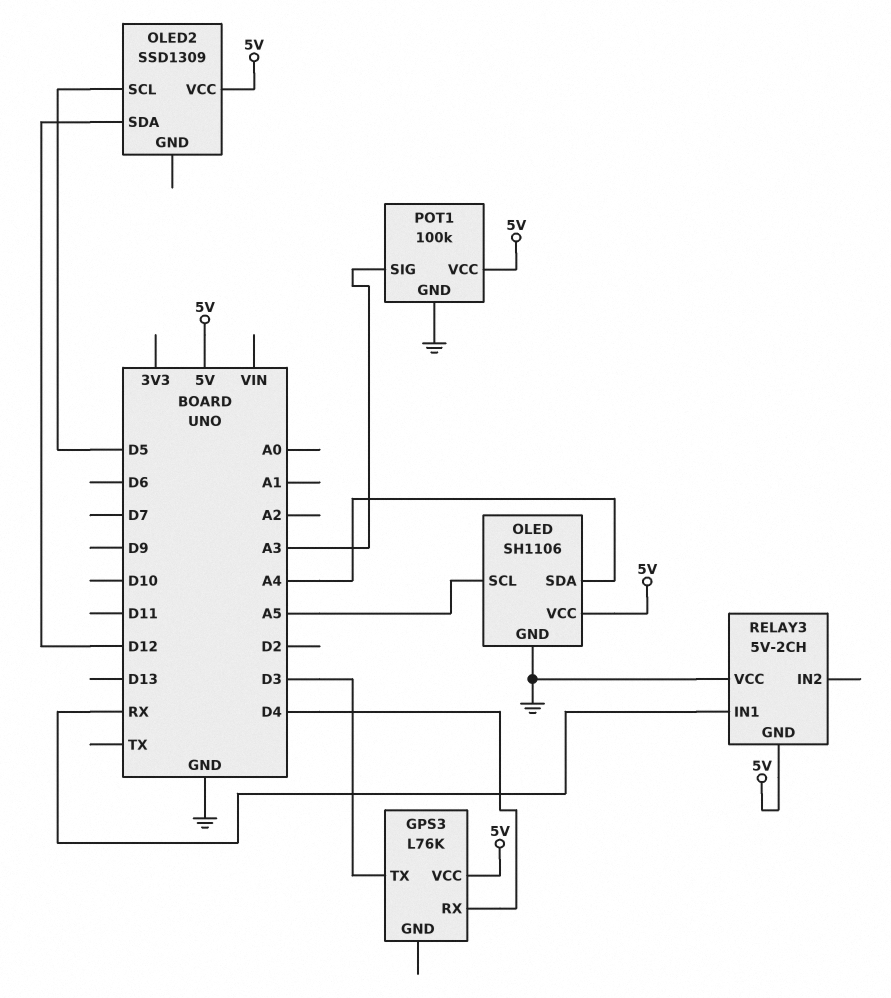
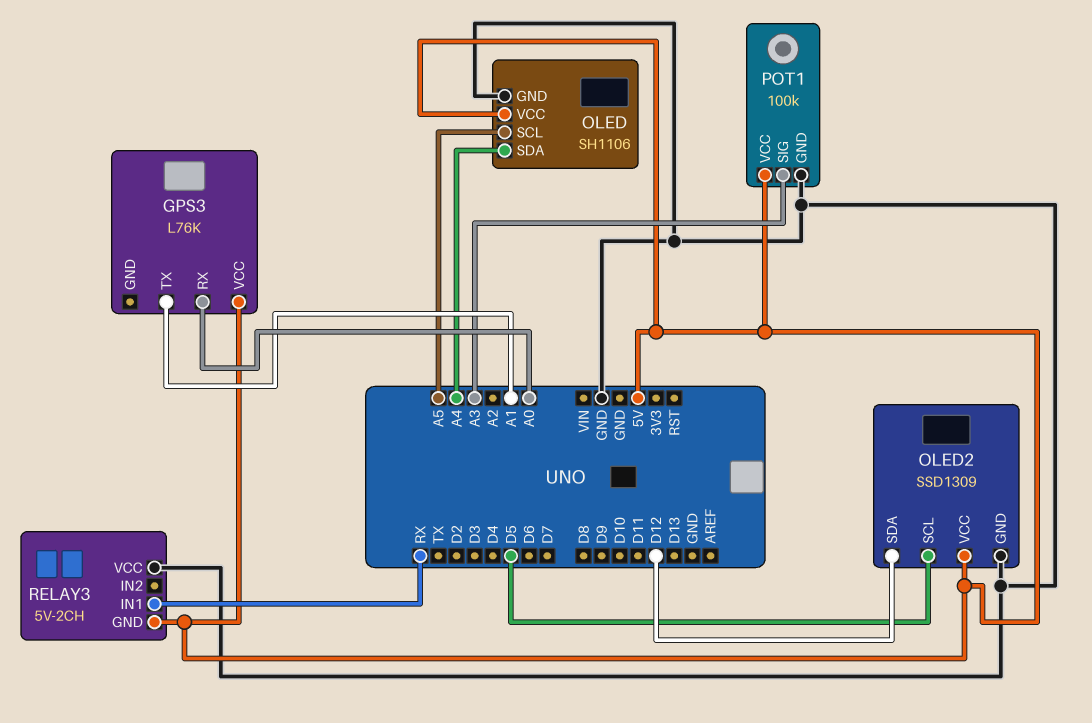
GPS3 pin RX: D4 -> A0
GPS3 pin TX: D3 -> A1
OLED2 pin GND: none -> GND

